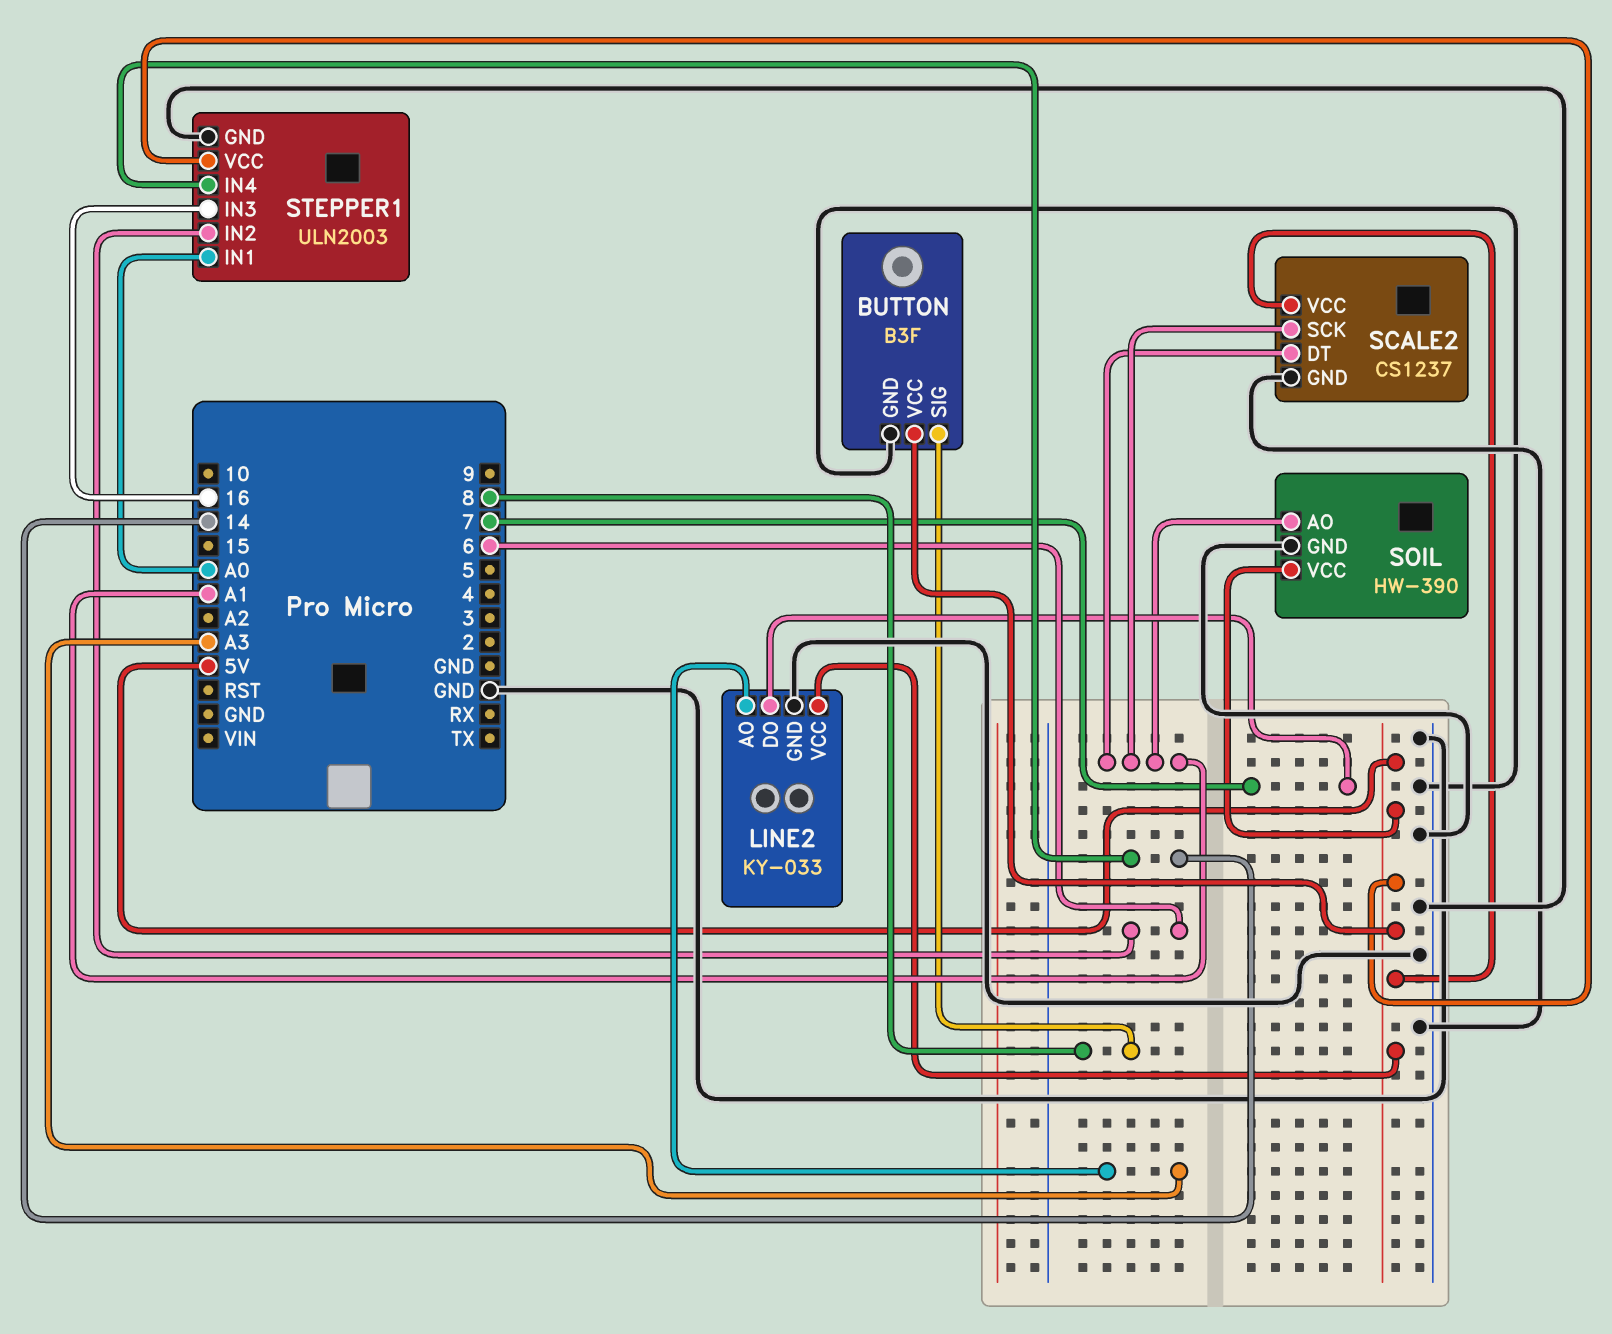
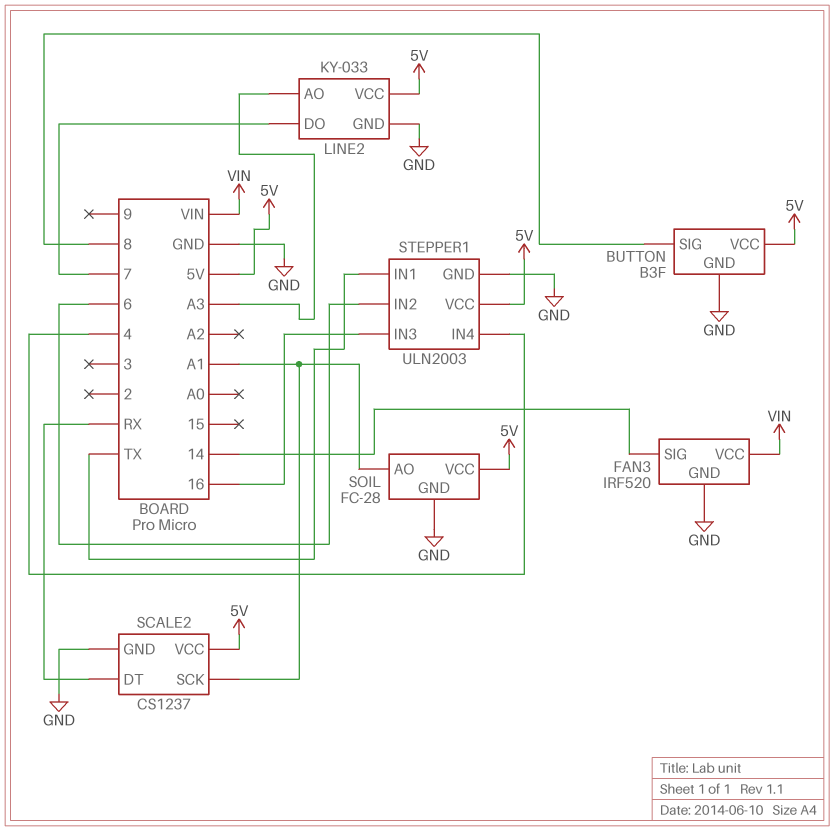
FAN3: none -> IRF520
FAN3 pin GND: none -> GND
FAN3 pin SIG: none -> 14
FAN3 pin VCC: none -> VIN
SCALE2 pin DT: A1 -> RX
SOIL: HW-390 -> FC-28
STEPPER1 pin IN1: A0 -> TX
STEPPER1 pin IN4: 14 -> 4

